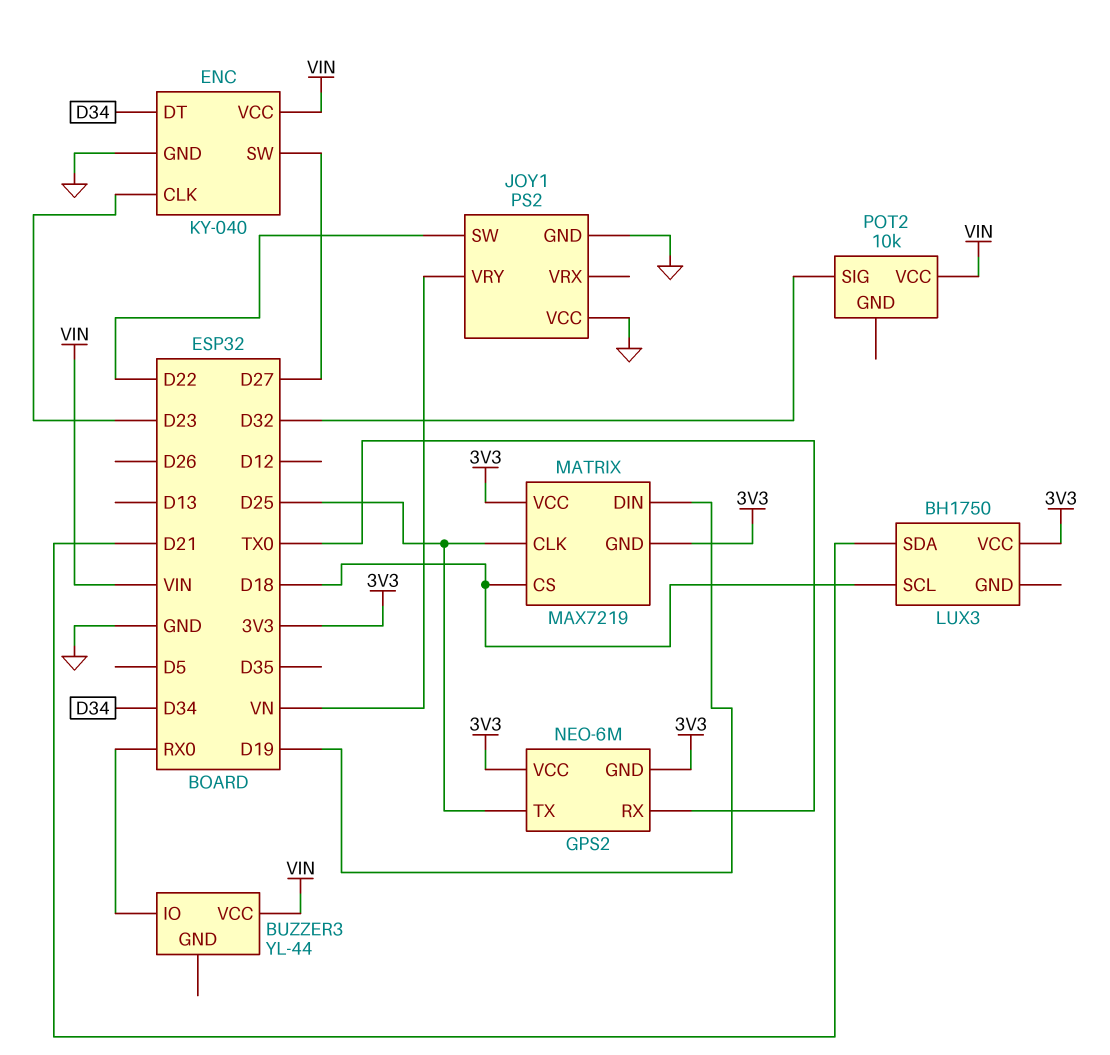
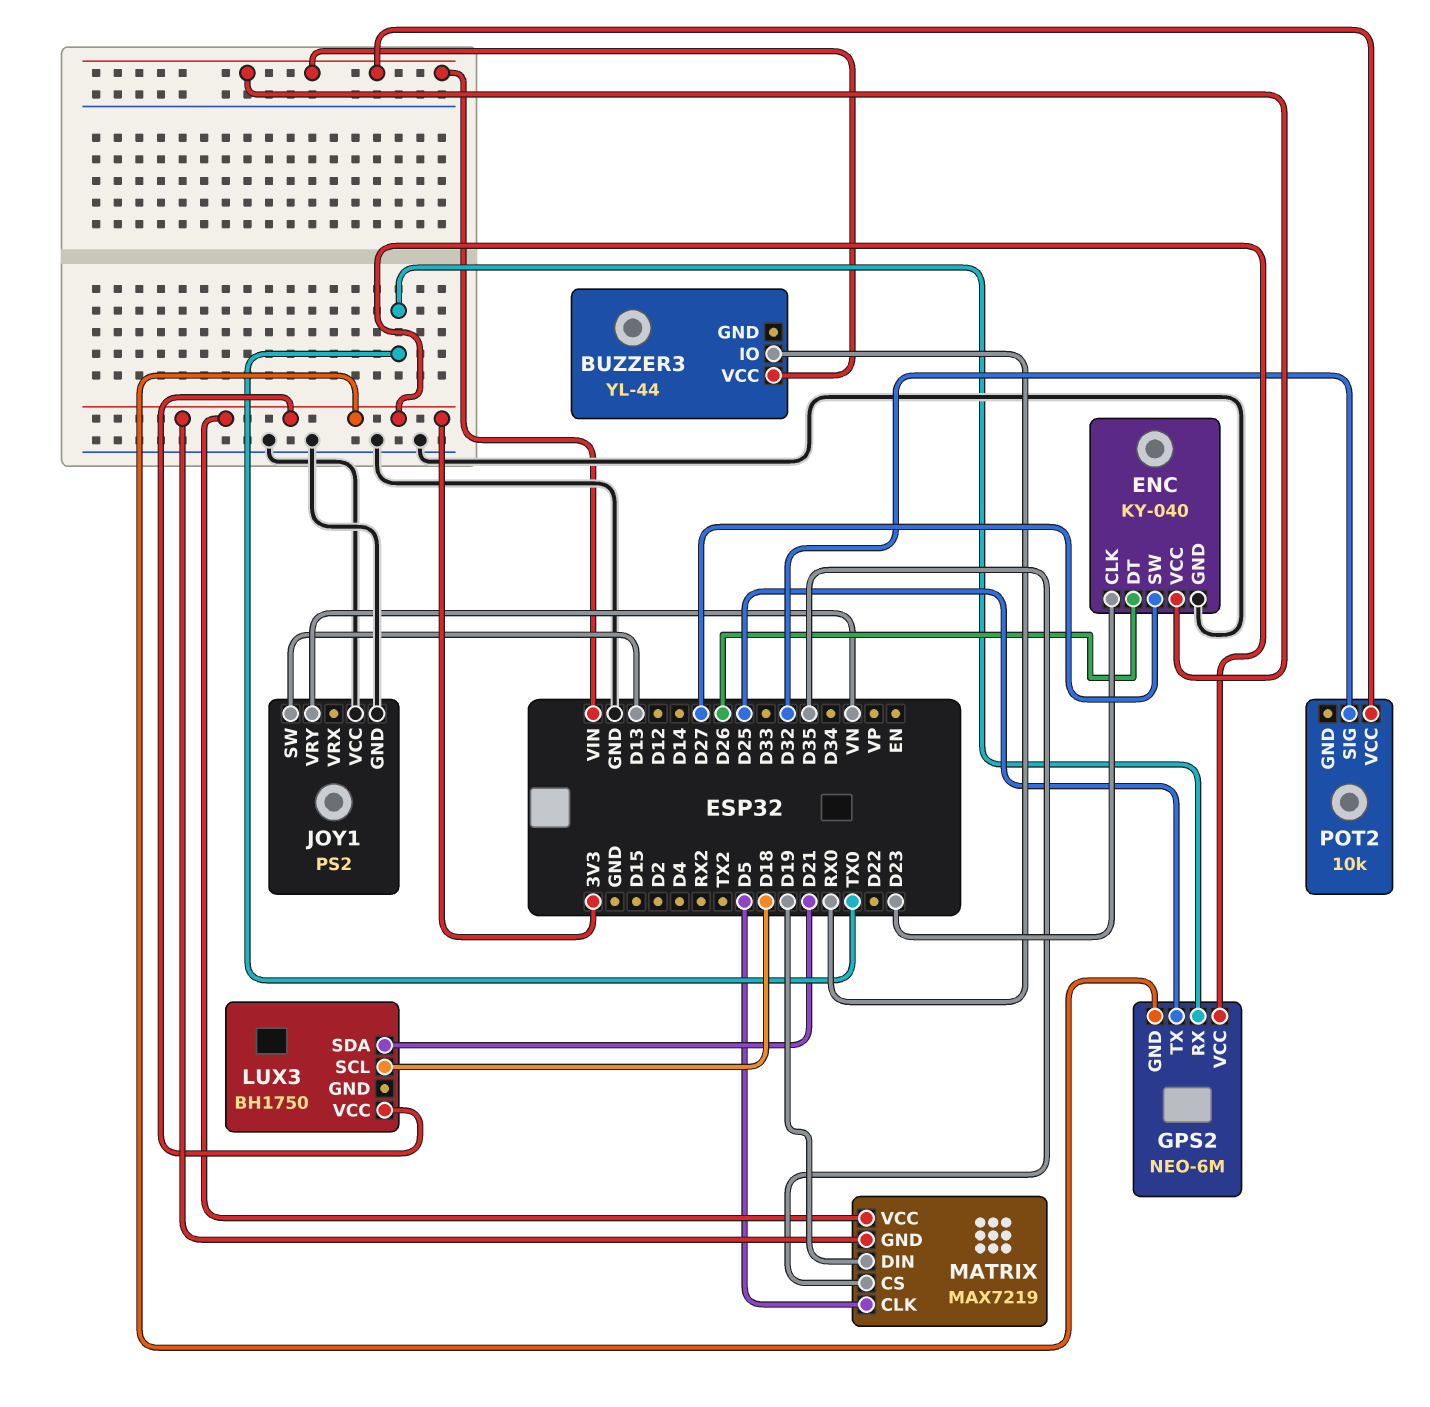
ENC pin DT: D34 -> D26
JOY1 pin SW: D22 -> D13
MATRIX pin CLK: D25 -> D5
MATRIX pin CS: D18 -> D35

